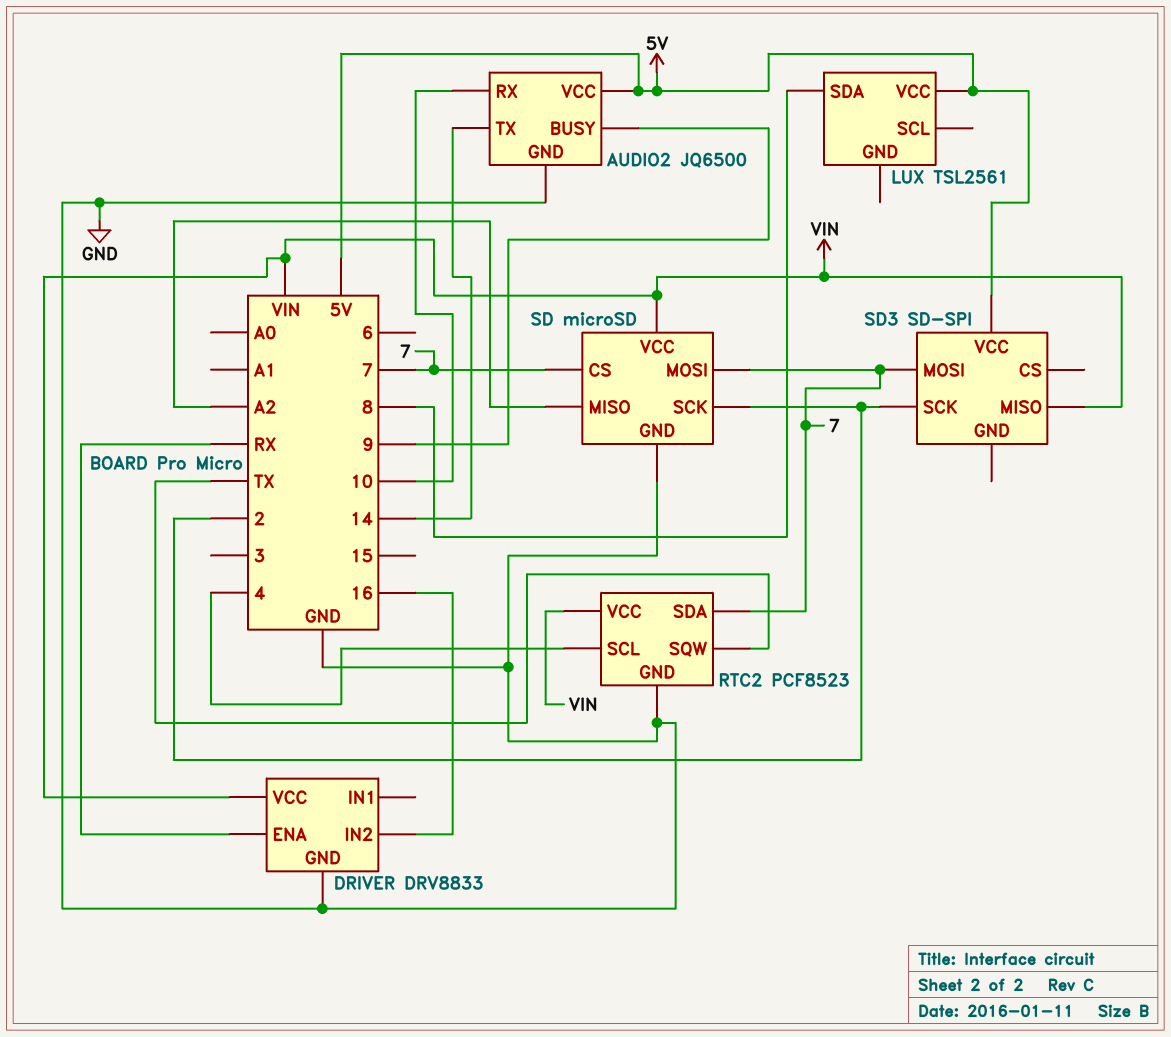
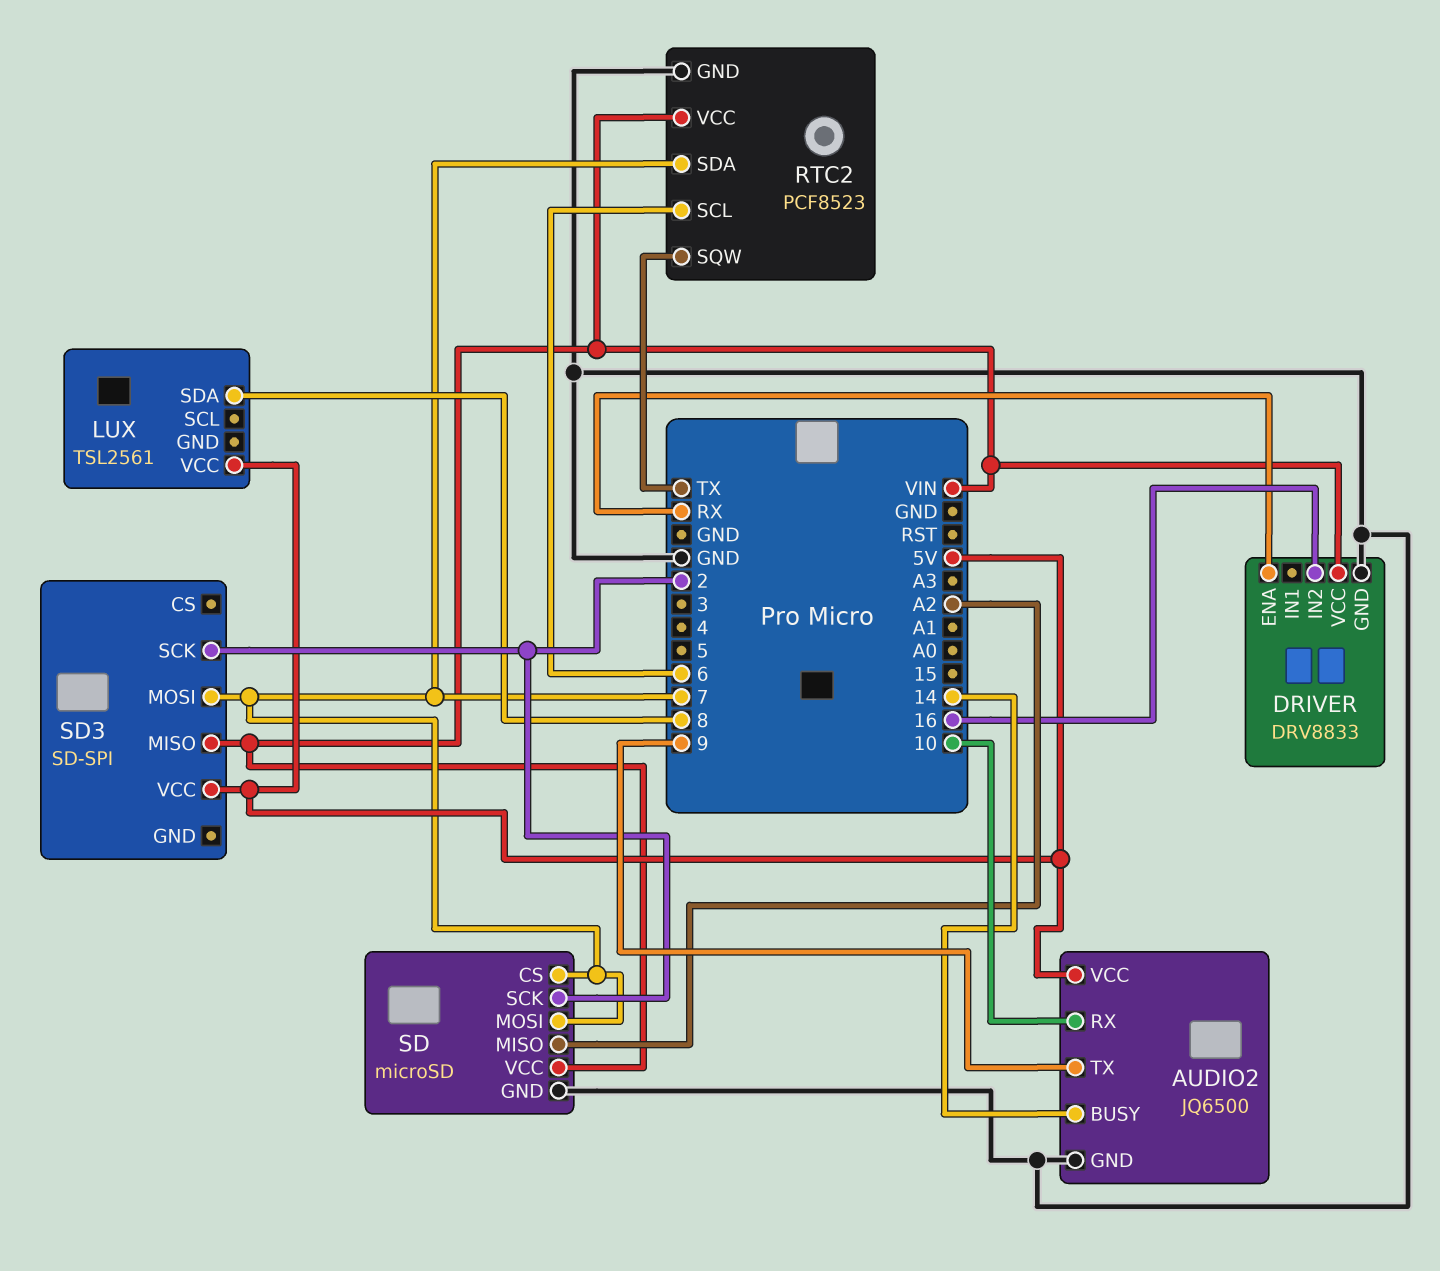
AUDIO2 pin BUSY: 9 -> 14
AUDIO2 pin TX: 14 -> 9
RTC2 pin SCL: 4 -> 6

